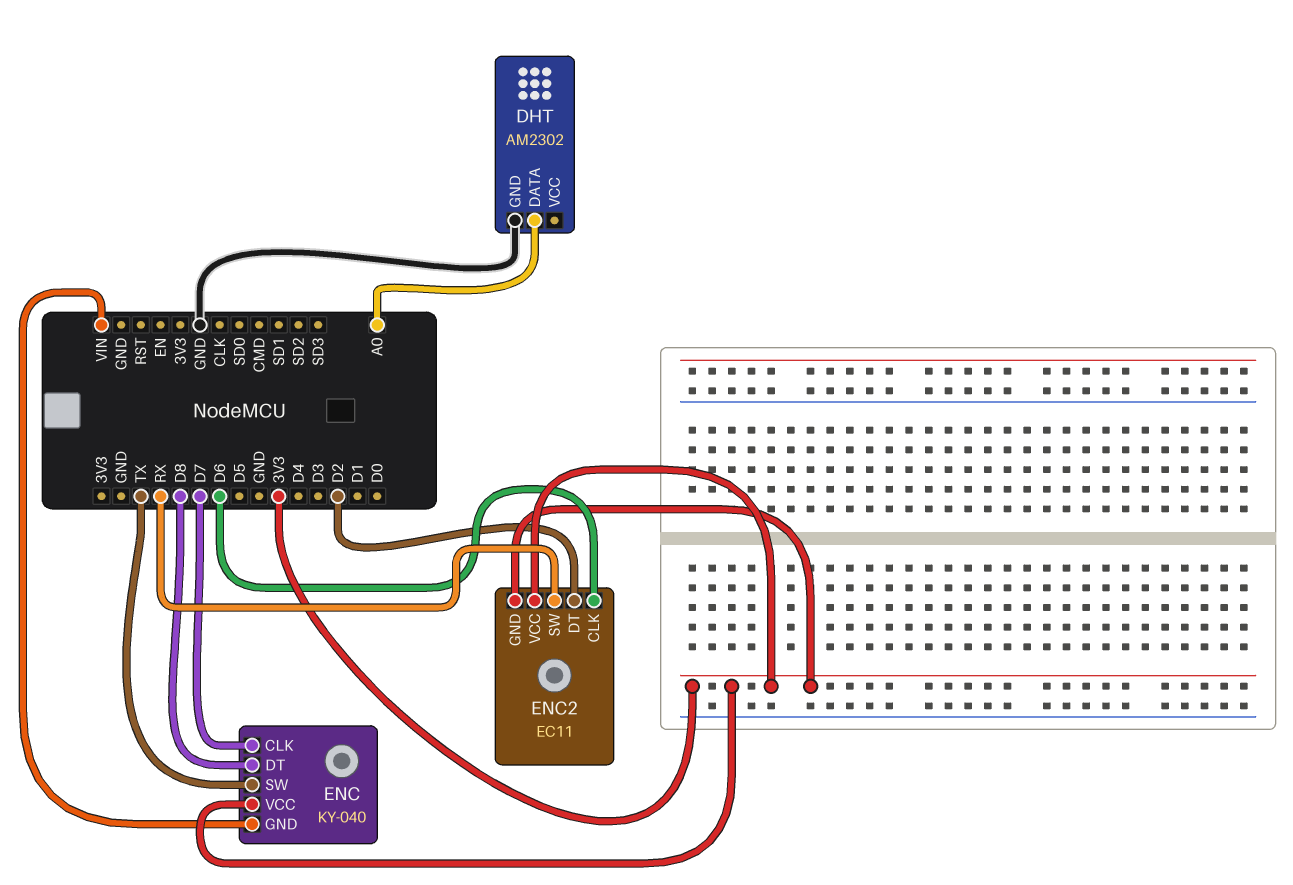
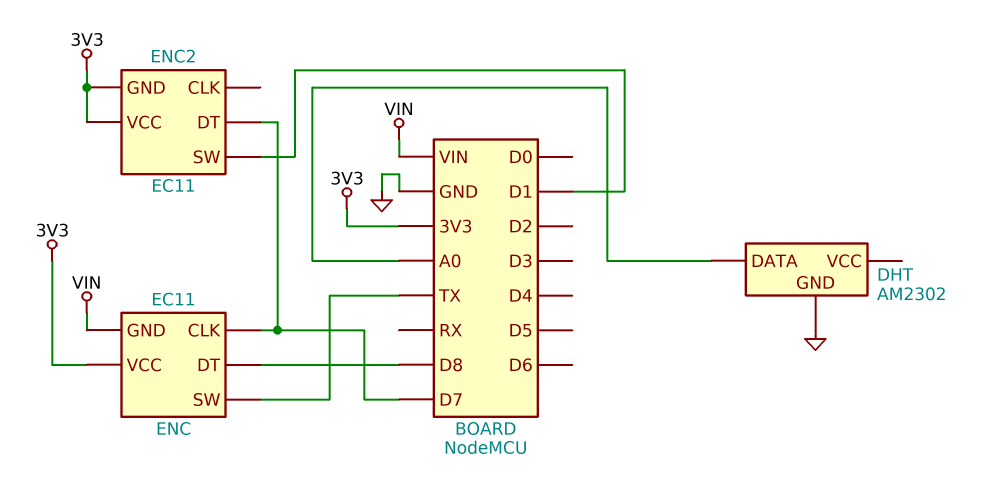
ENC: KY-040 -> EC11
ENC2 pin CLK: D6 -> none
ENC2 pin DT: D2 -> D7
ENC2 pin SW: RX -> D1

